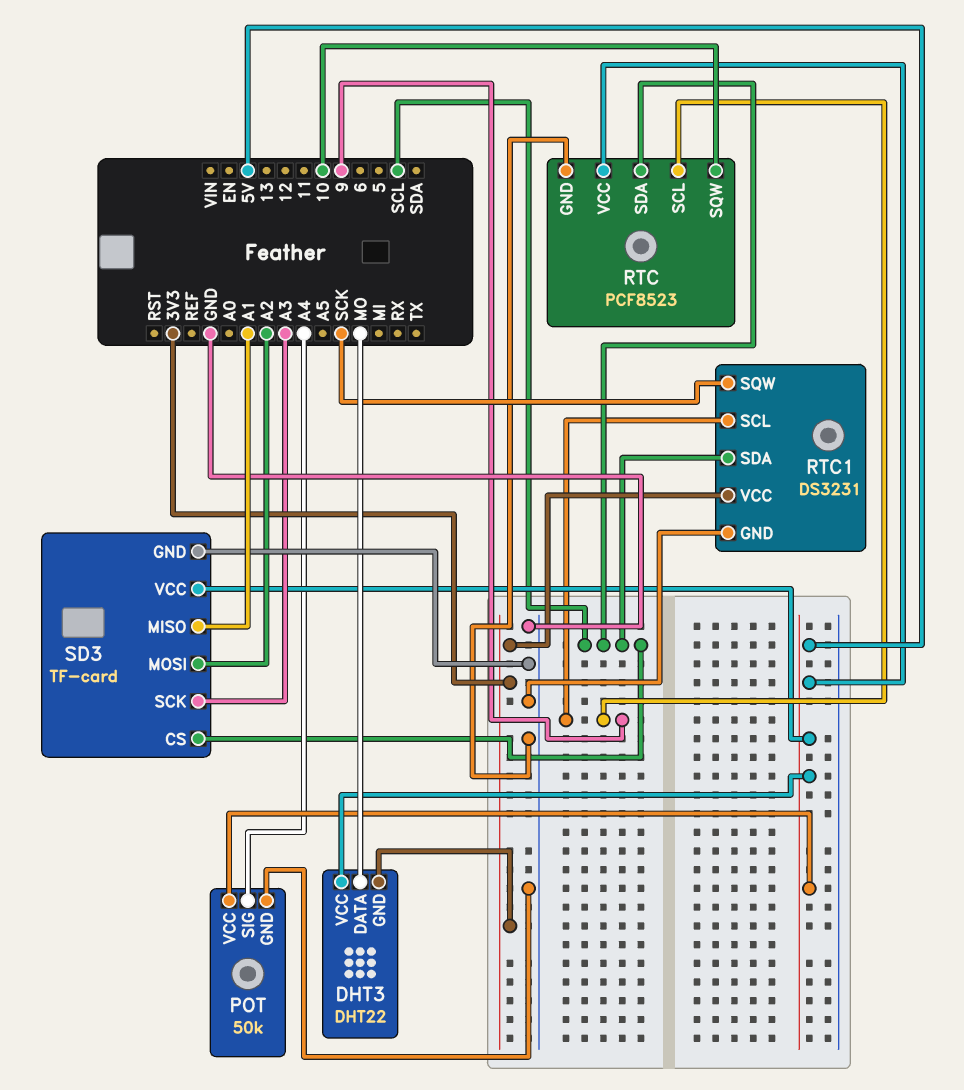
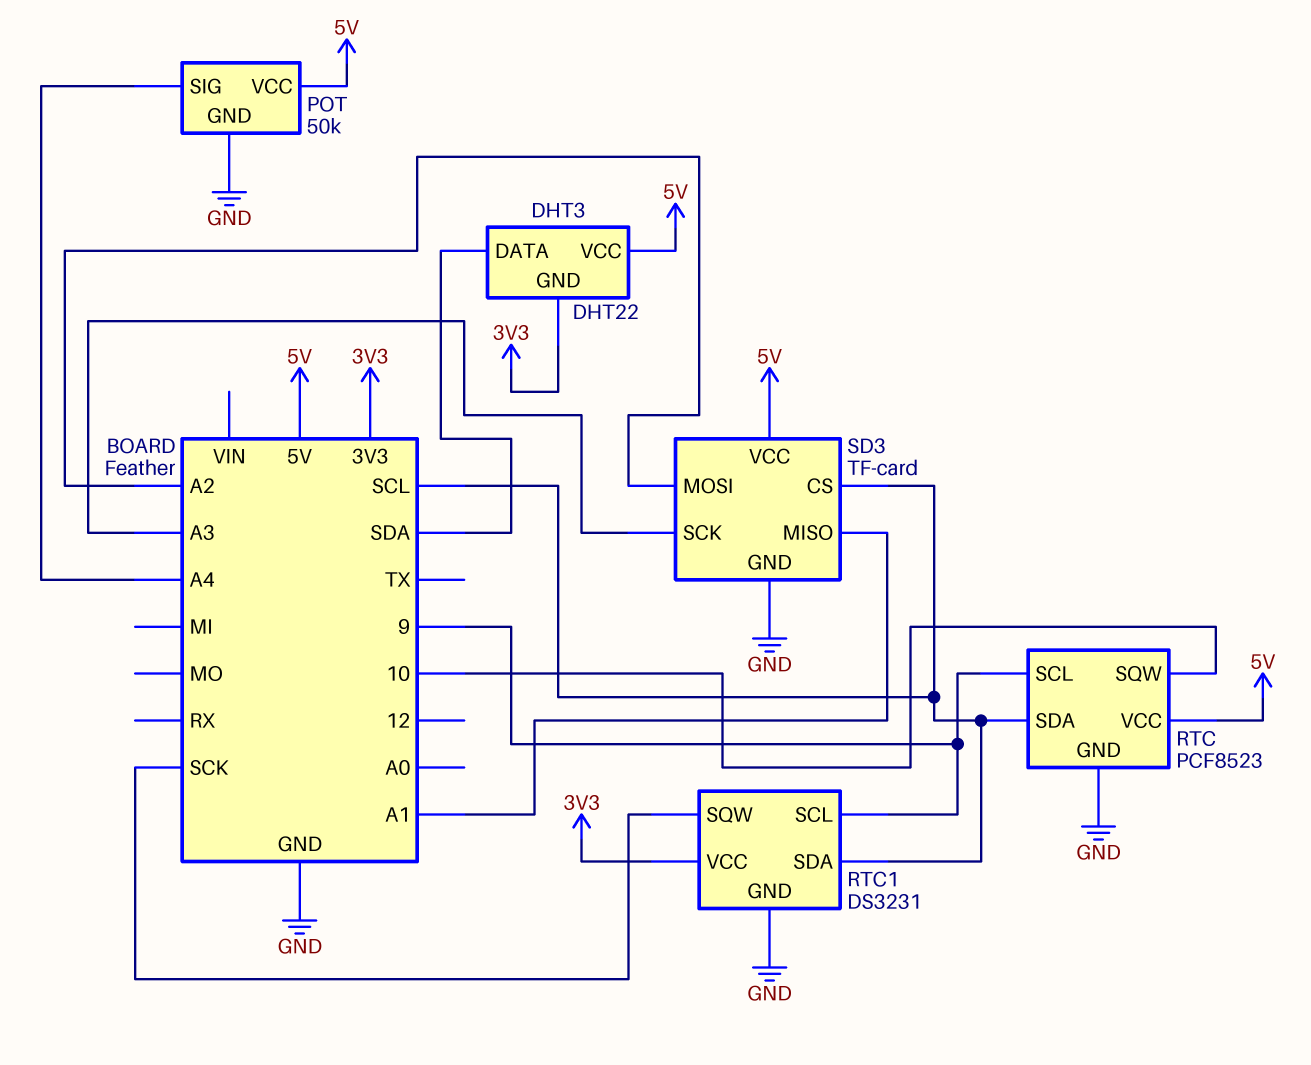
DHT3 pin DATA: MO -> SDA

